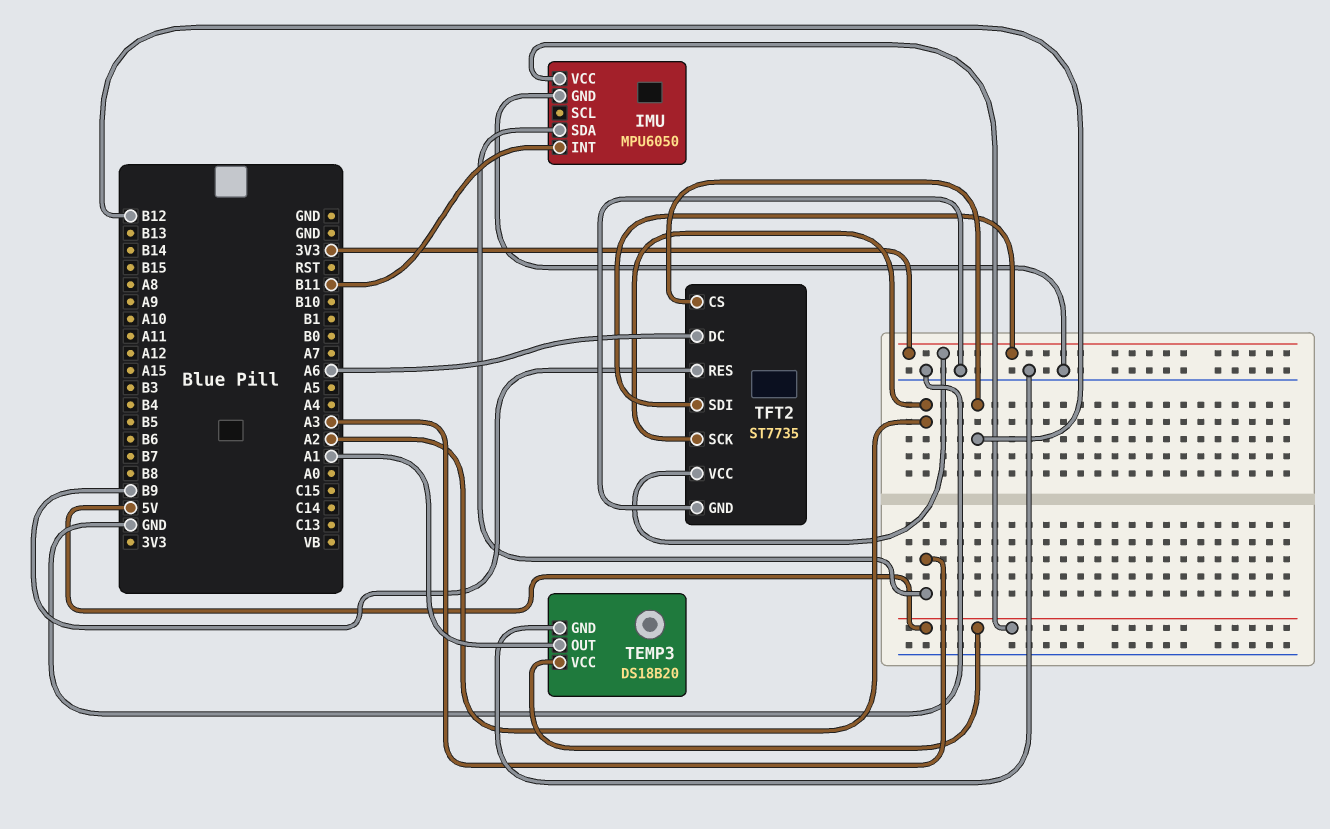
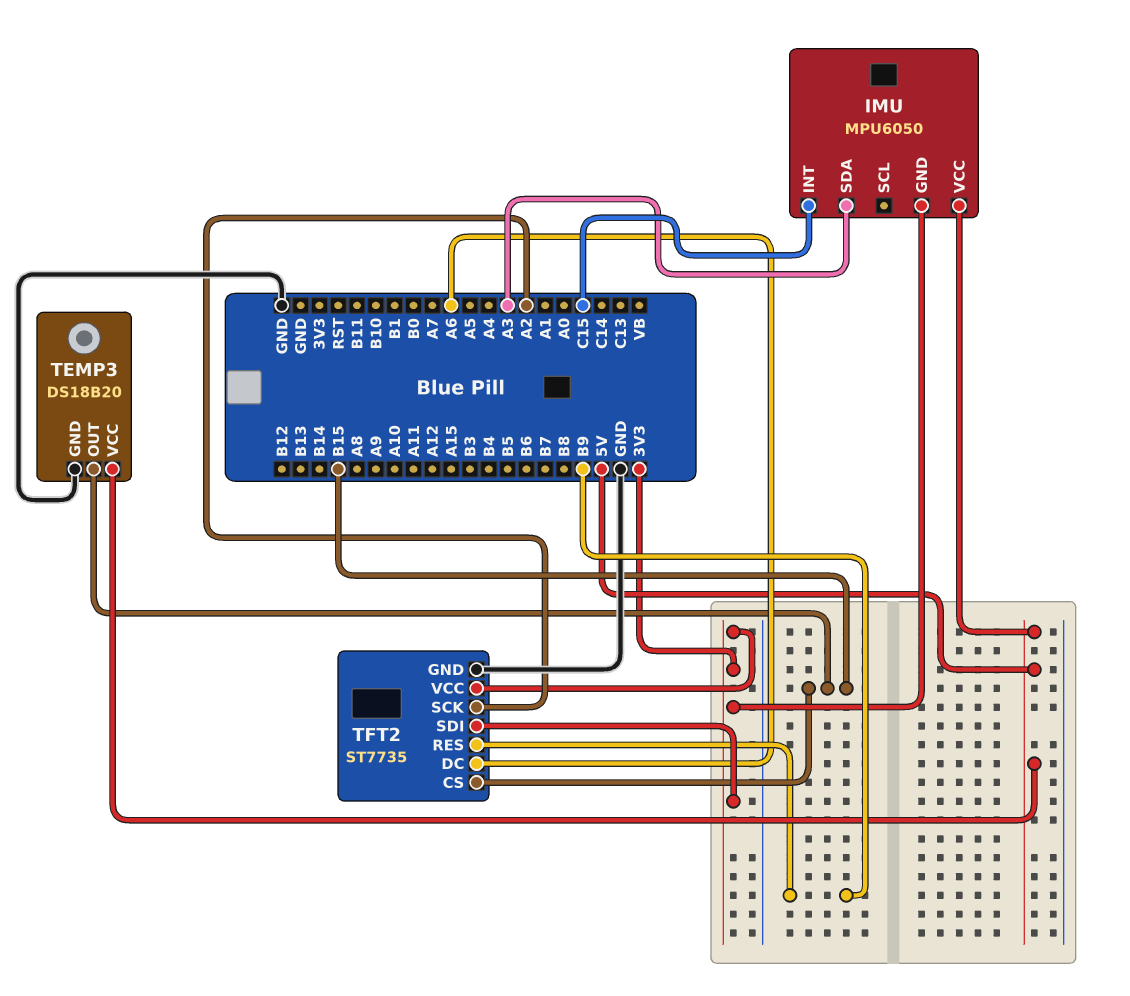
IMU pin GND: GND -> 3V3
IMU pin INT: B11 -> C15
TEMP3 pin OUT: A1 -> B15
TFT2 pin CS: B12 -> B15

